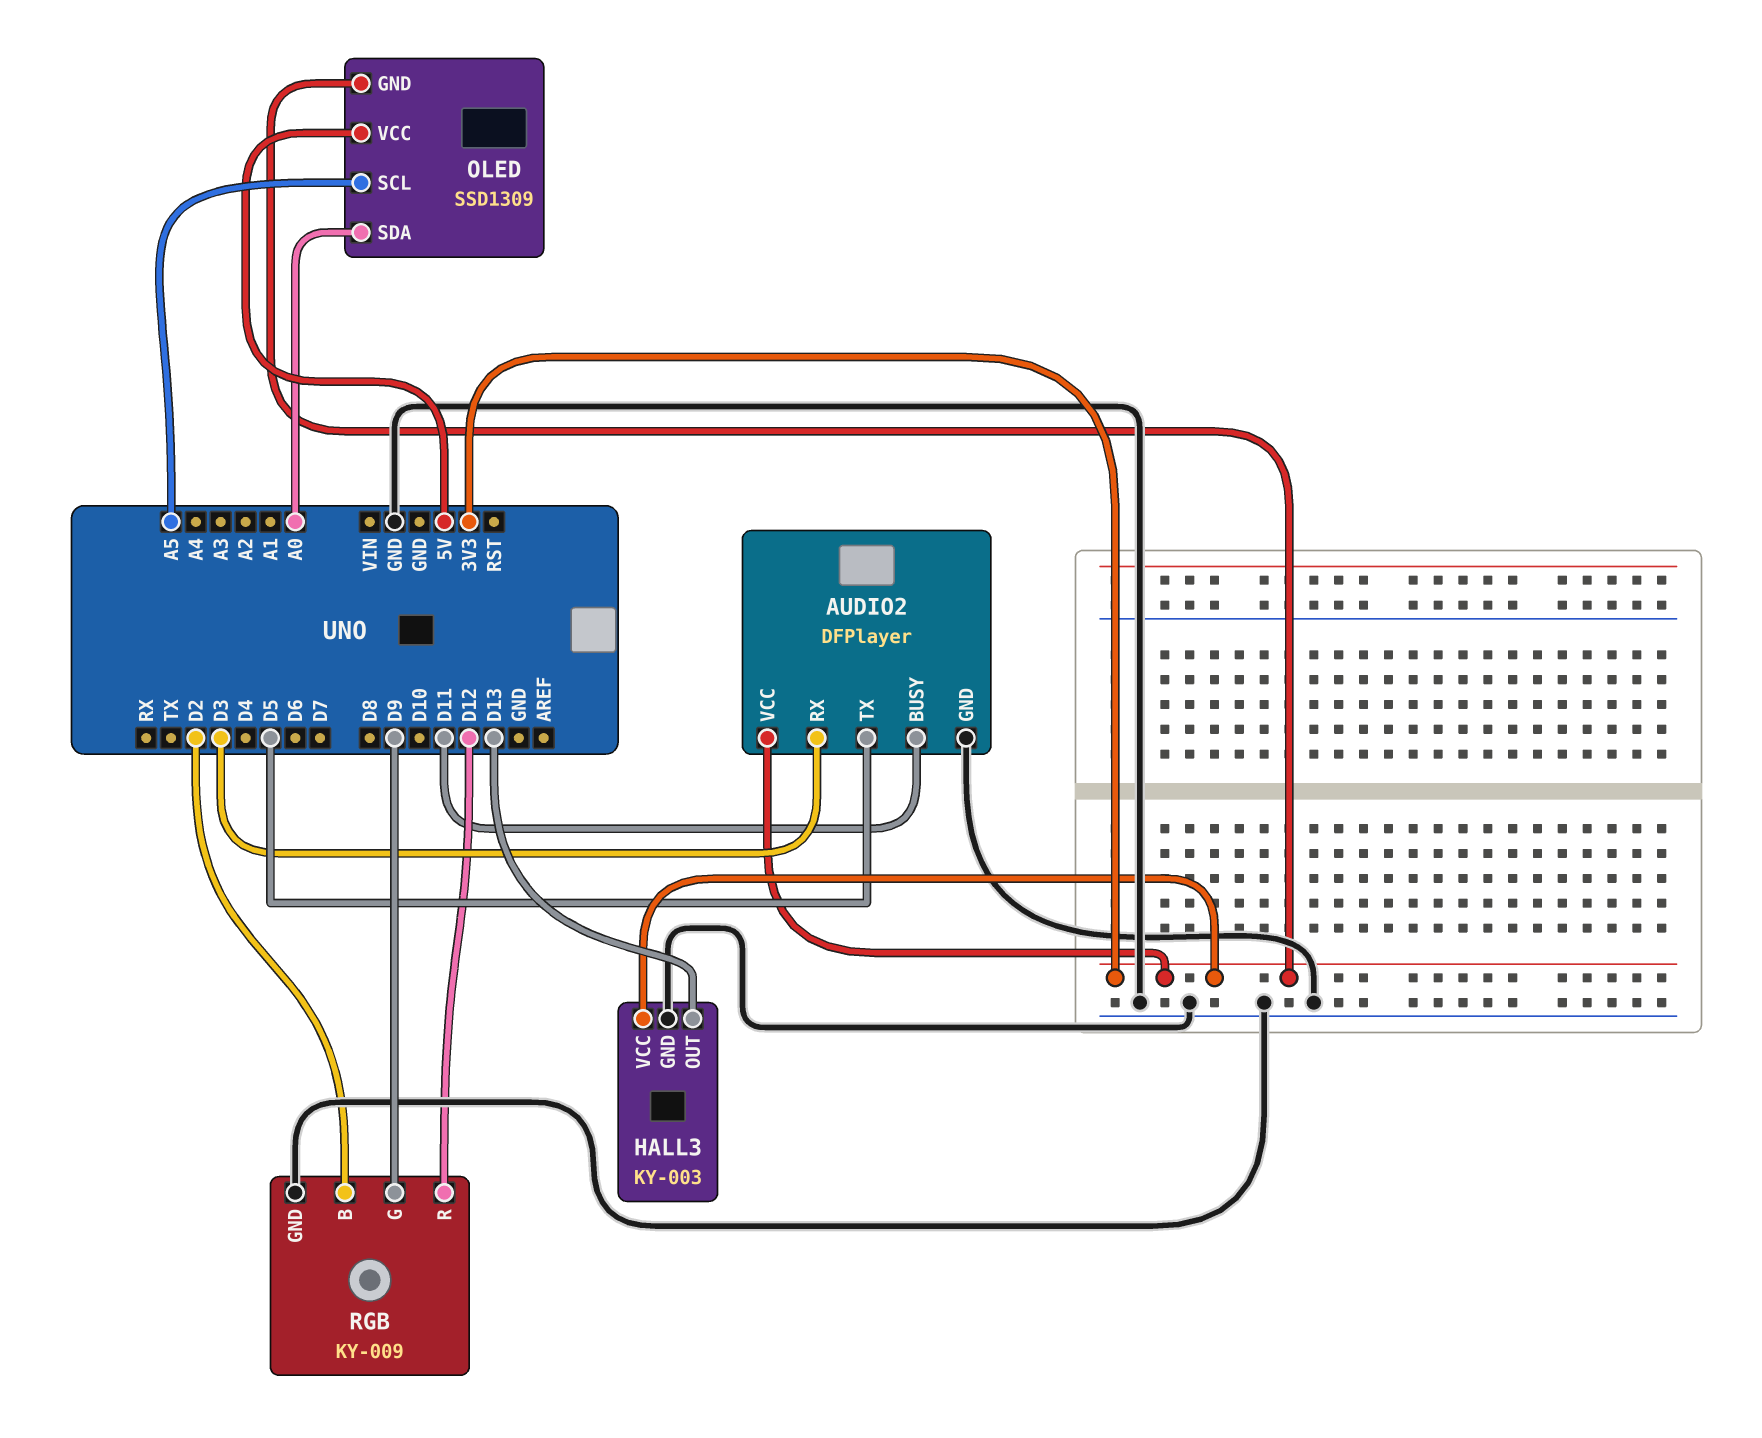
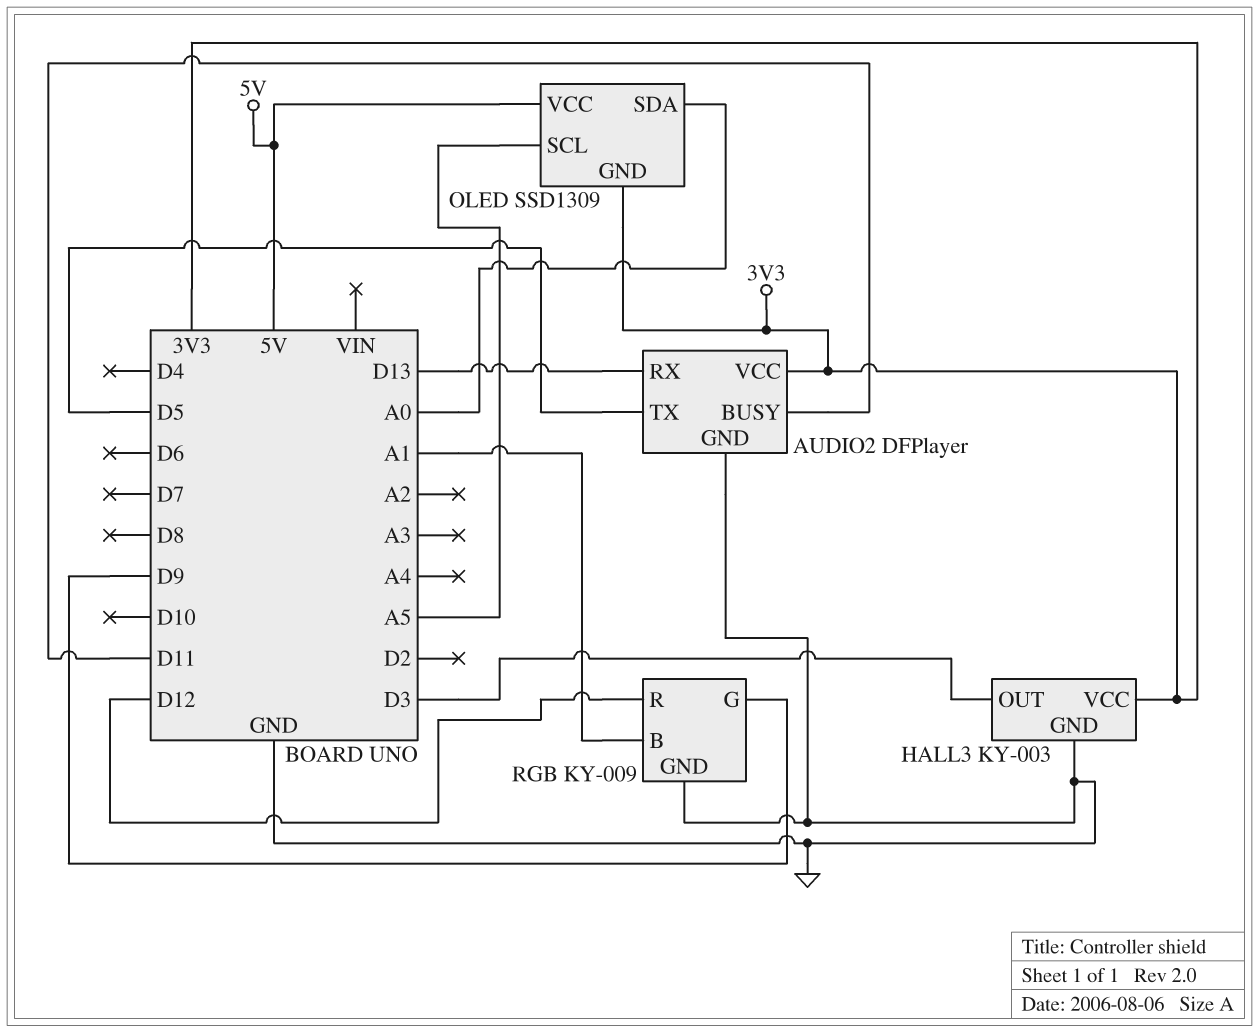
AUDIO2 pin RX: D3 -> D13
HALL3 pin OUT: D13 -> D3
RGB pin B: D2 -> A1

